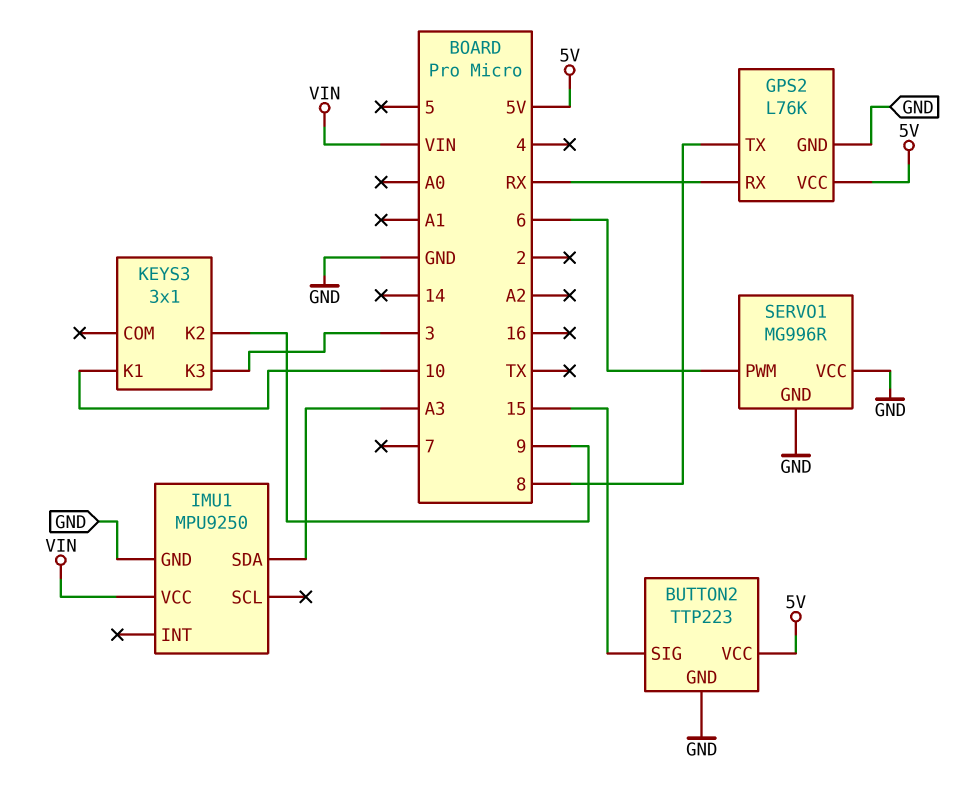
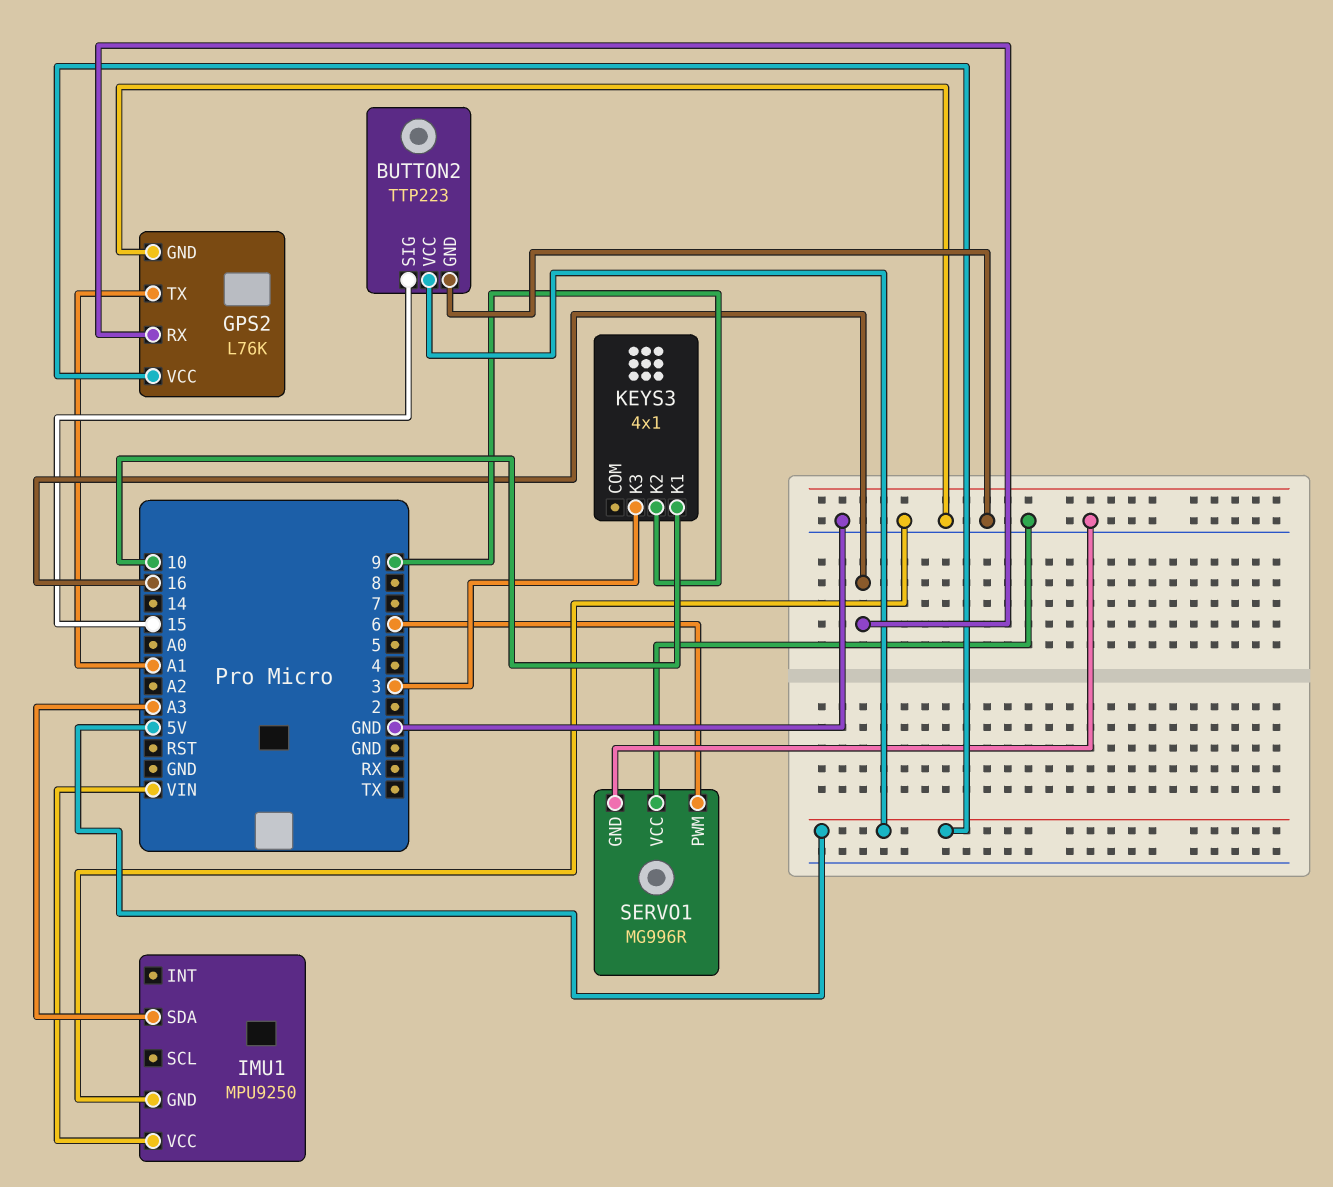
GPS2 pin RX: RX -> 16
GPS2 pin TX: 8 -> A1
KEYS3: 3x1 -> 4x1

